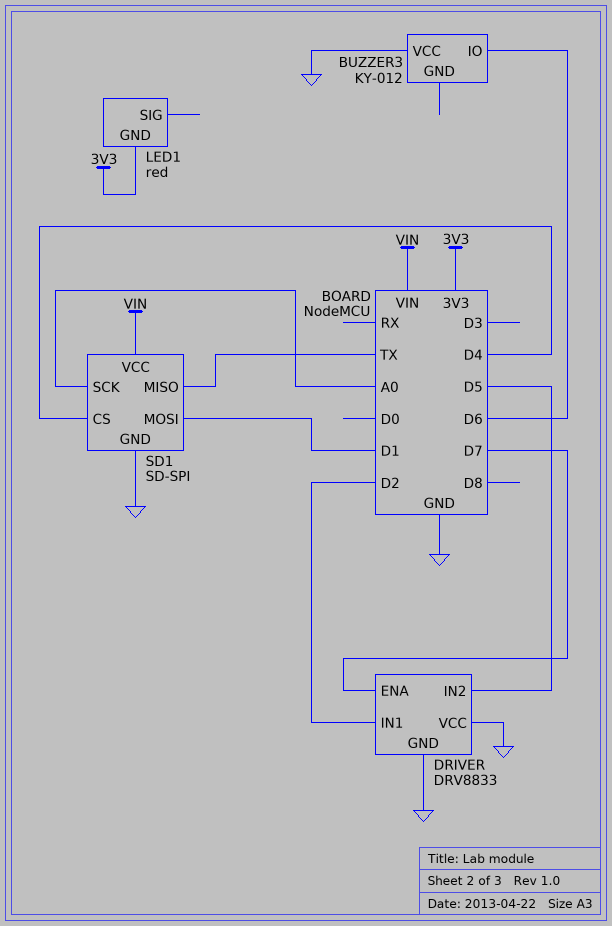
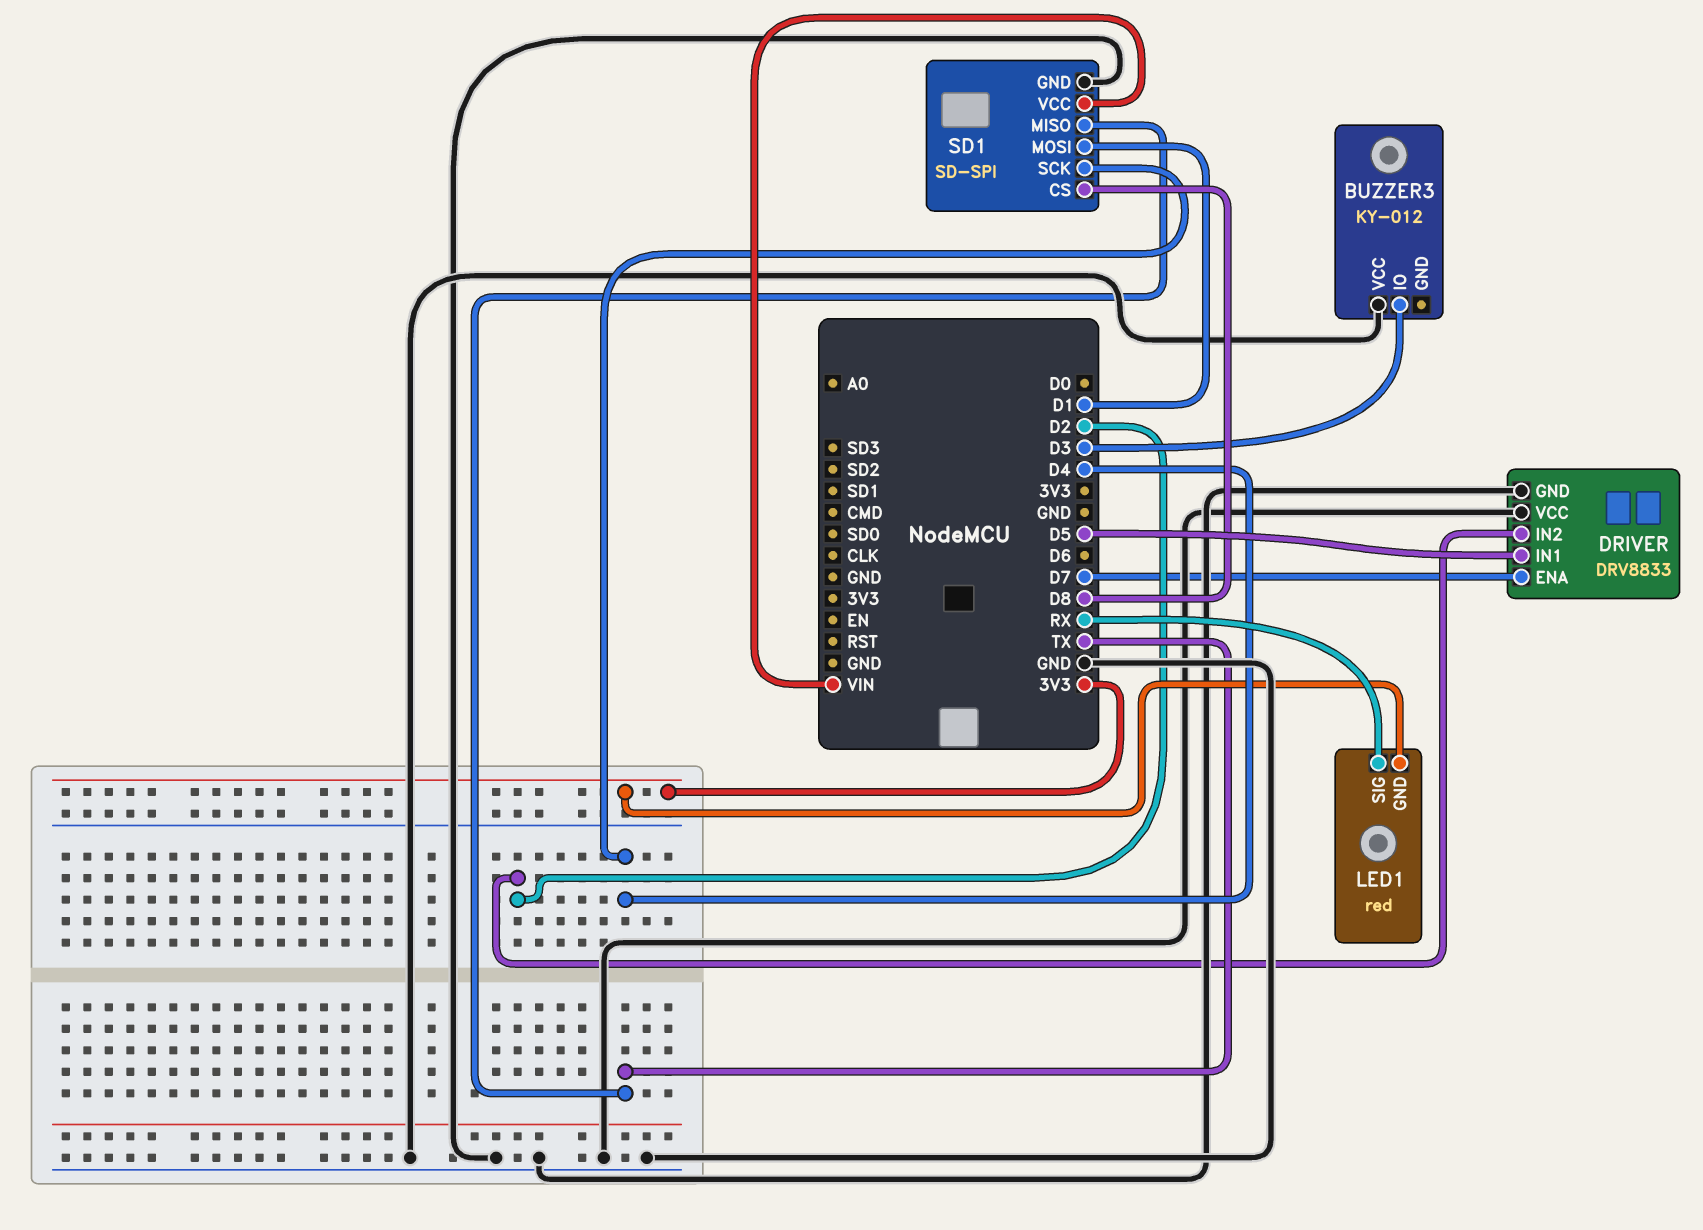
BUZZER3 pin IO: D6 -> D3
DRIVER pin IN1: D2 -> D5
DRIVER pin IN2: D5 -> D2
LED1 pin SIG: none -> RX
SD1 pin CS: D4 -> D8
SD1 pin SCK: A0 -> D4

